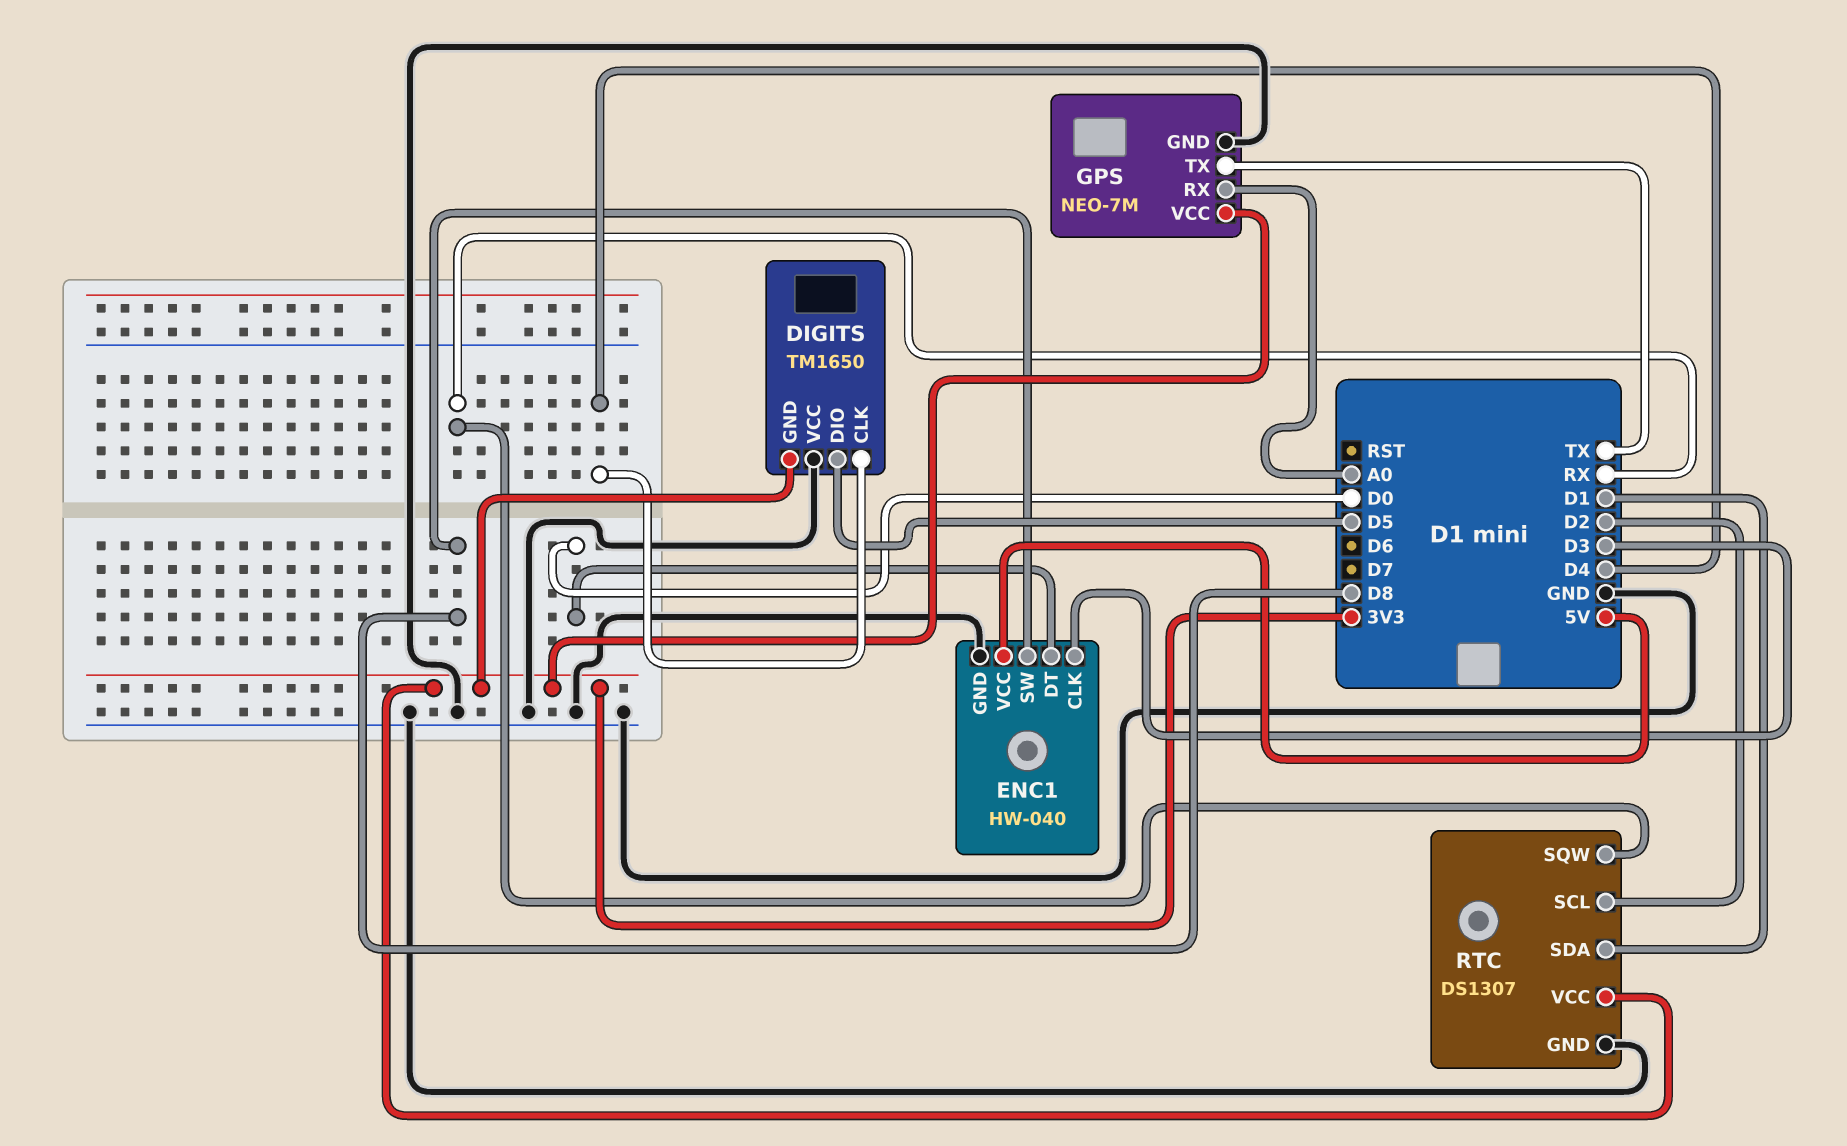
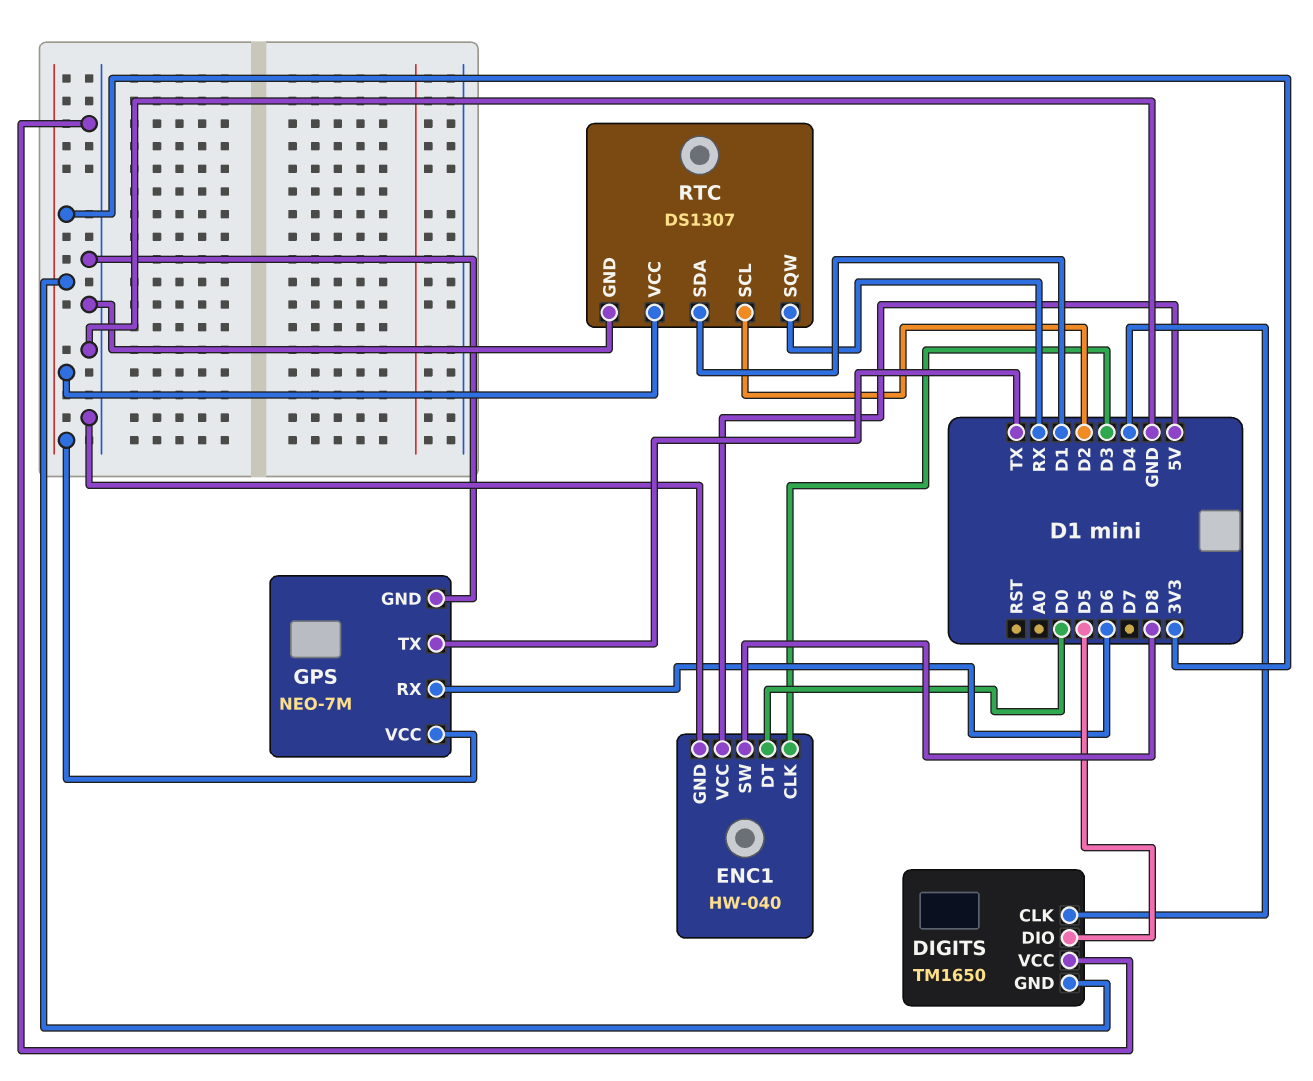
GPS pin RX: A0 -> D6

